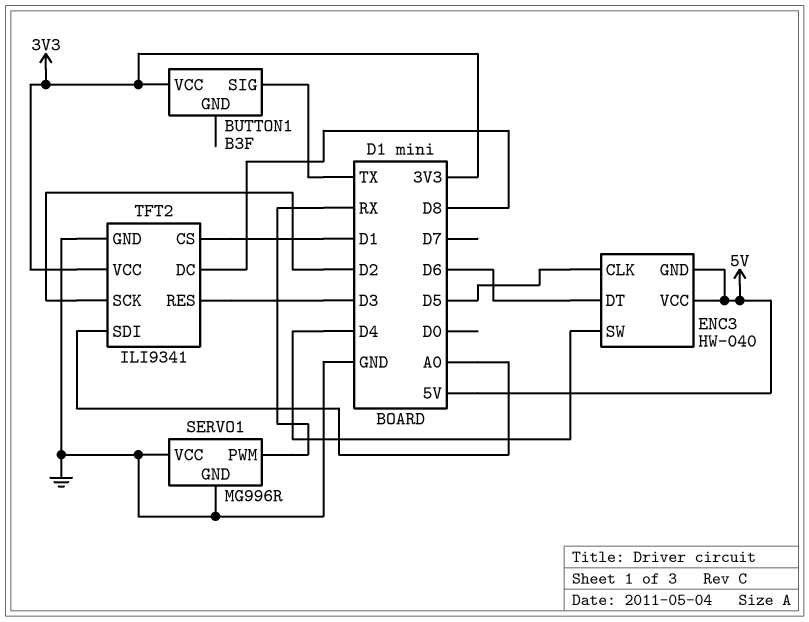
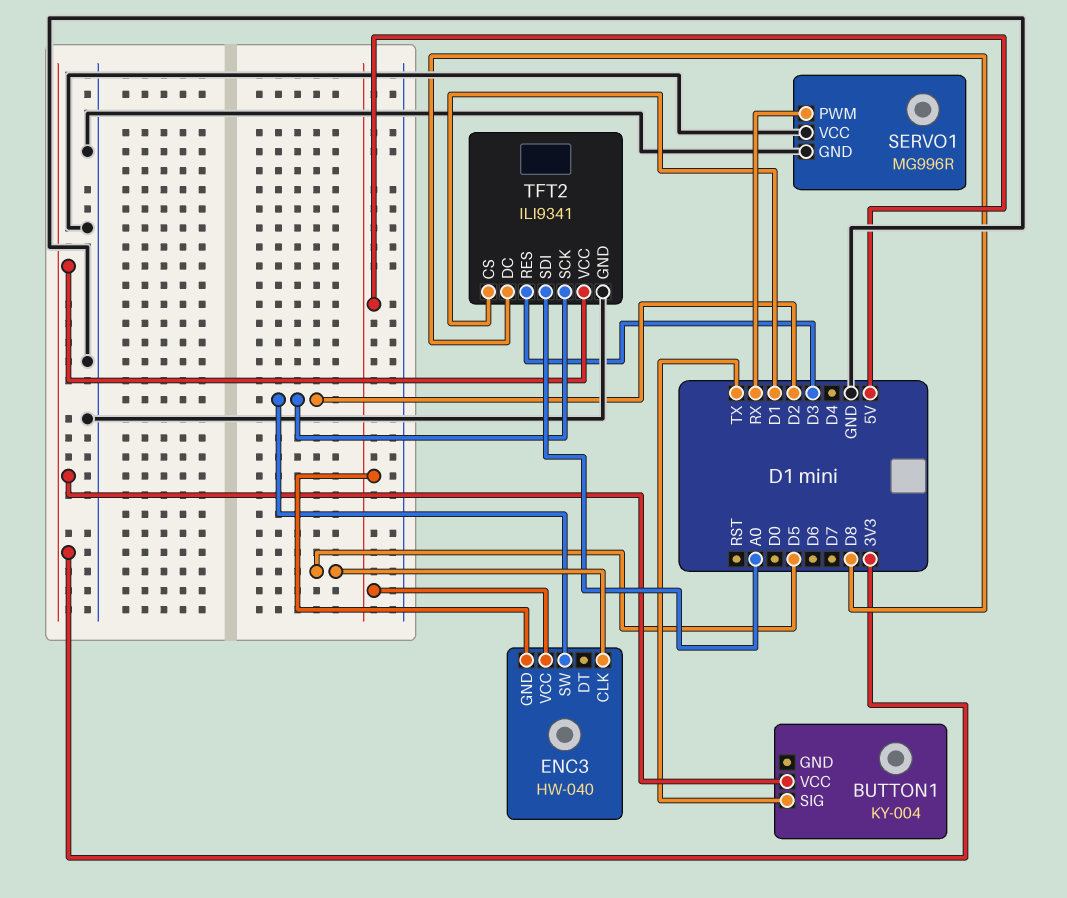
BUTTON1: B3F -> KY-004
ENC3 pin DT: D6 -> none
ENC3 pin SW: D4 -> D2

